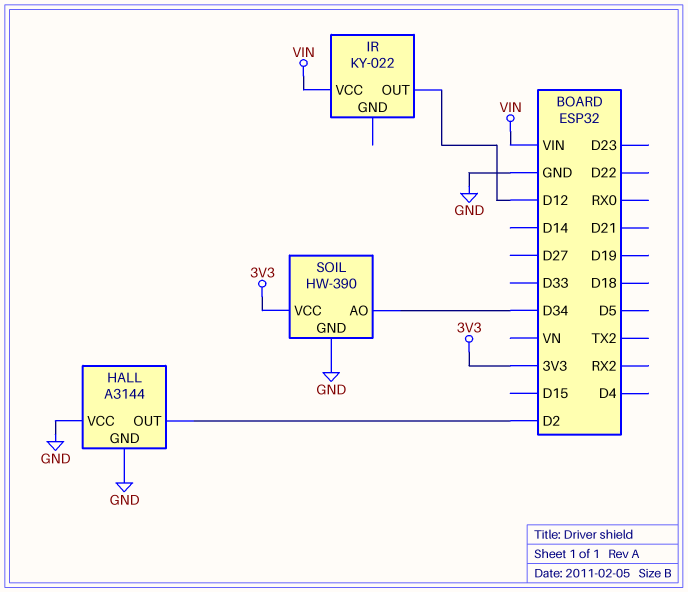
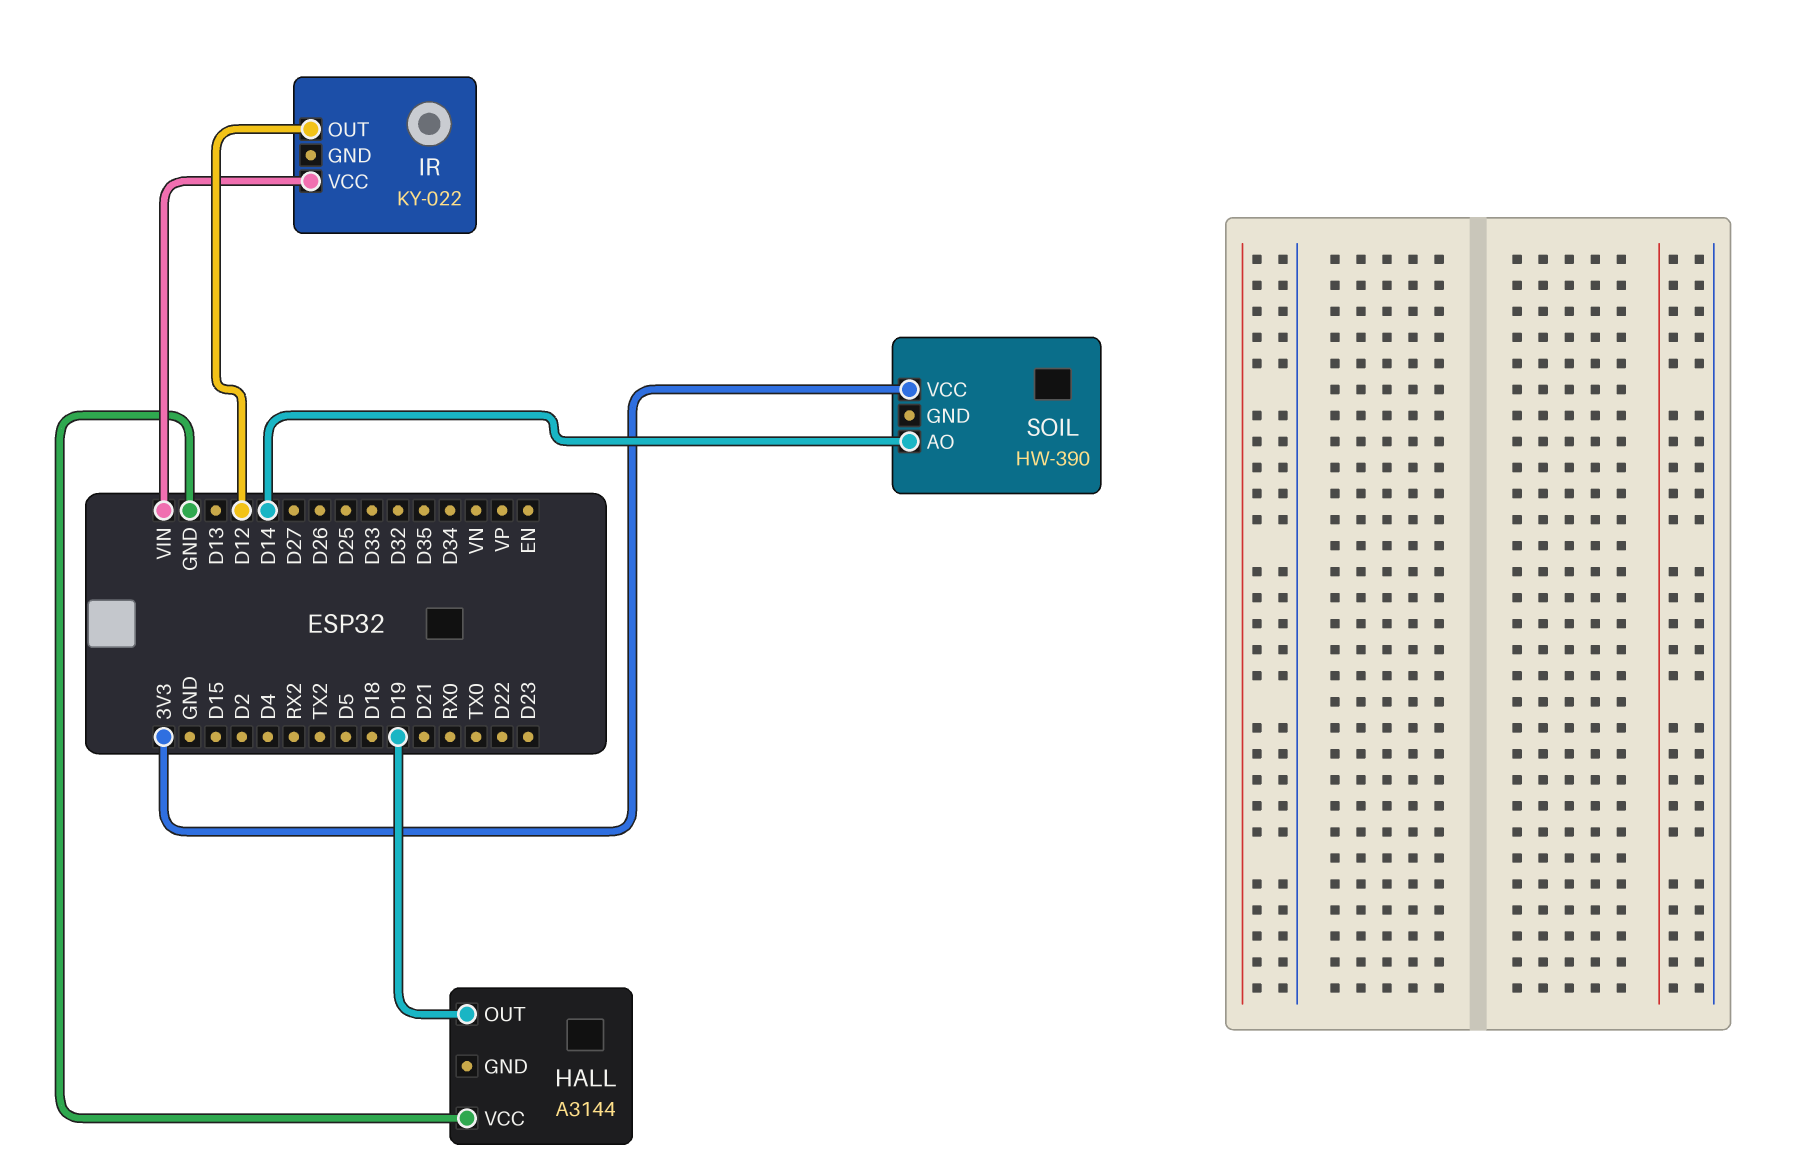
HALL pin GND: GND -> none
HALL pin OUT: D2 -> D19
SOIL pin AO: D34 -> D14
SOIL pin GND: GND -> none

